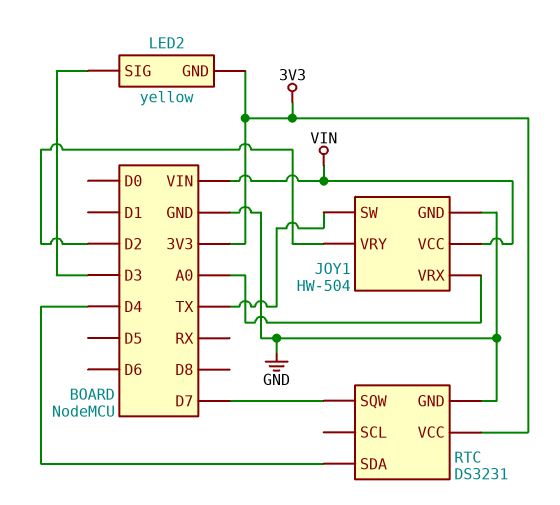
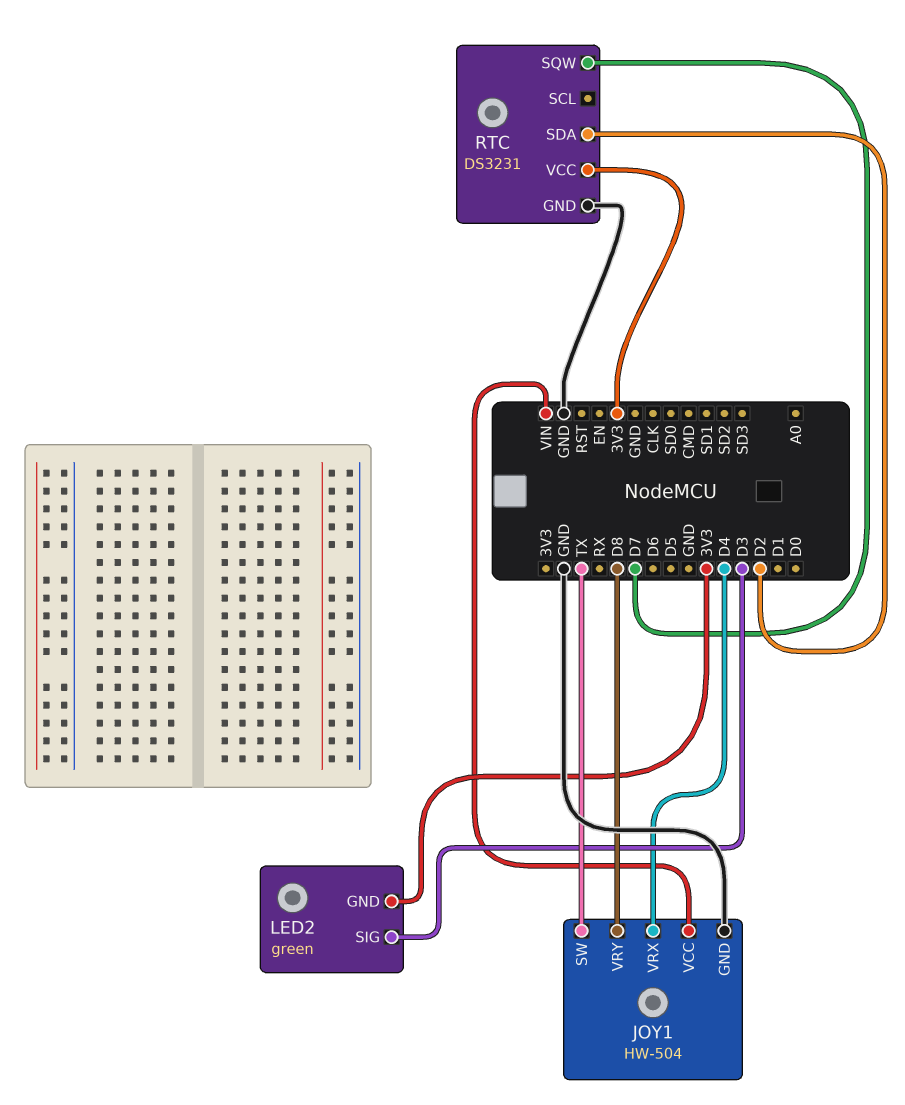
JOY1 pin VRX: A0 -> D4
JOY1 pin VRY: D2 -> D8
LED2: yellow -> green
RTC pin SDA: D4 -> D2

